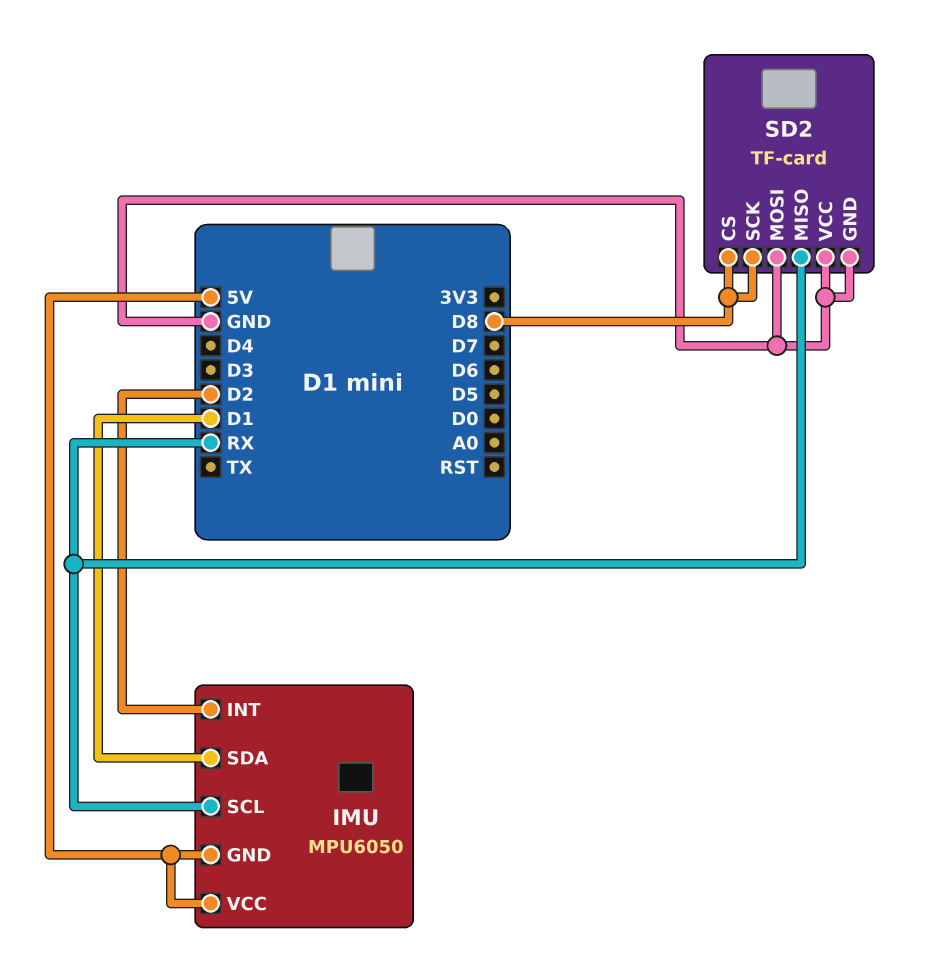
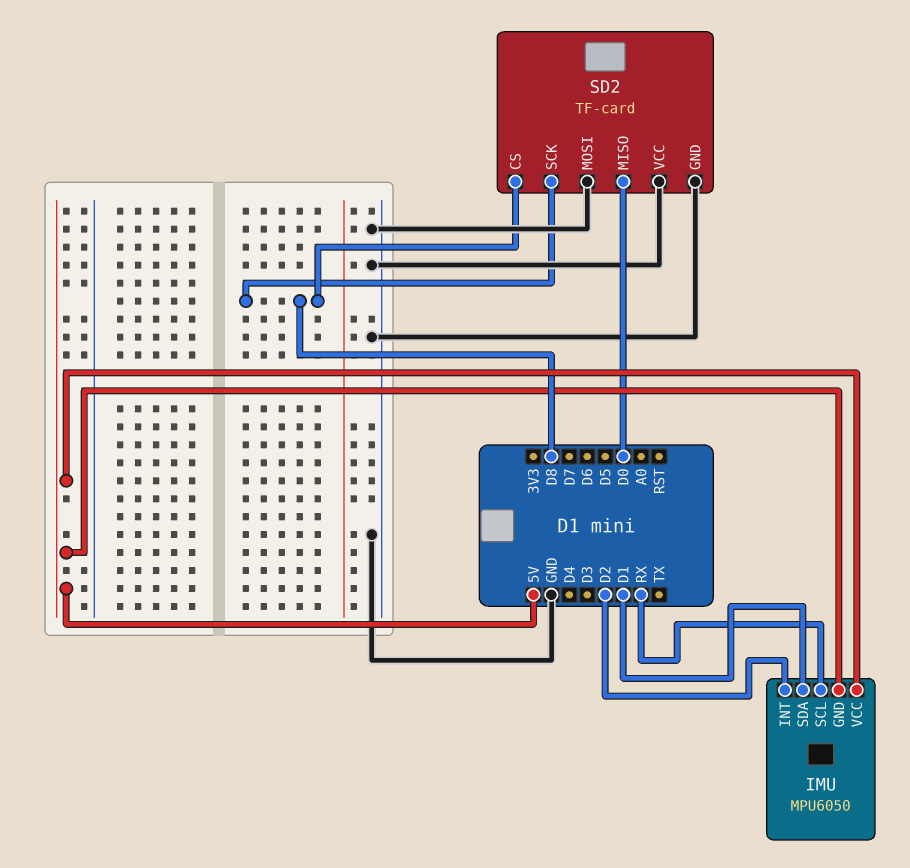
SD2 pin MISO: RX -> D0

